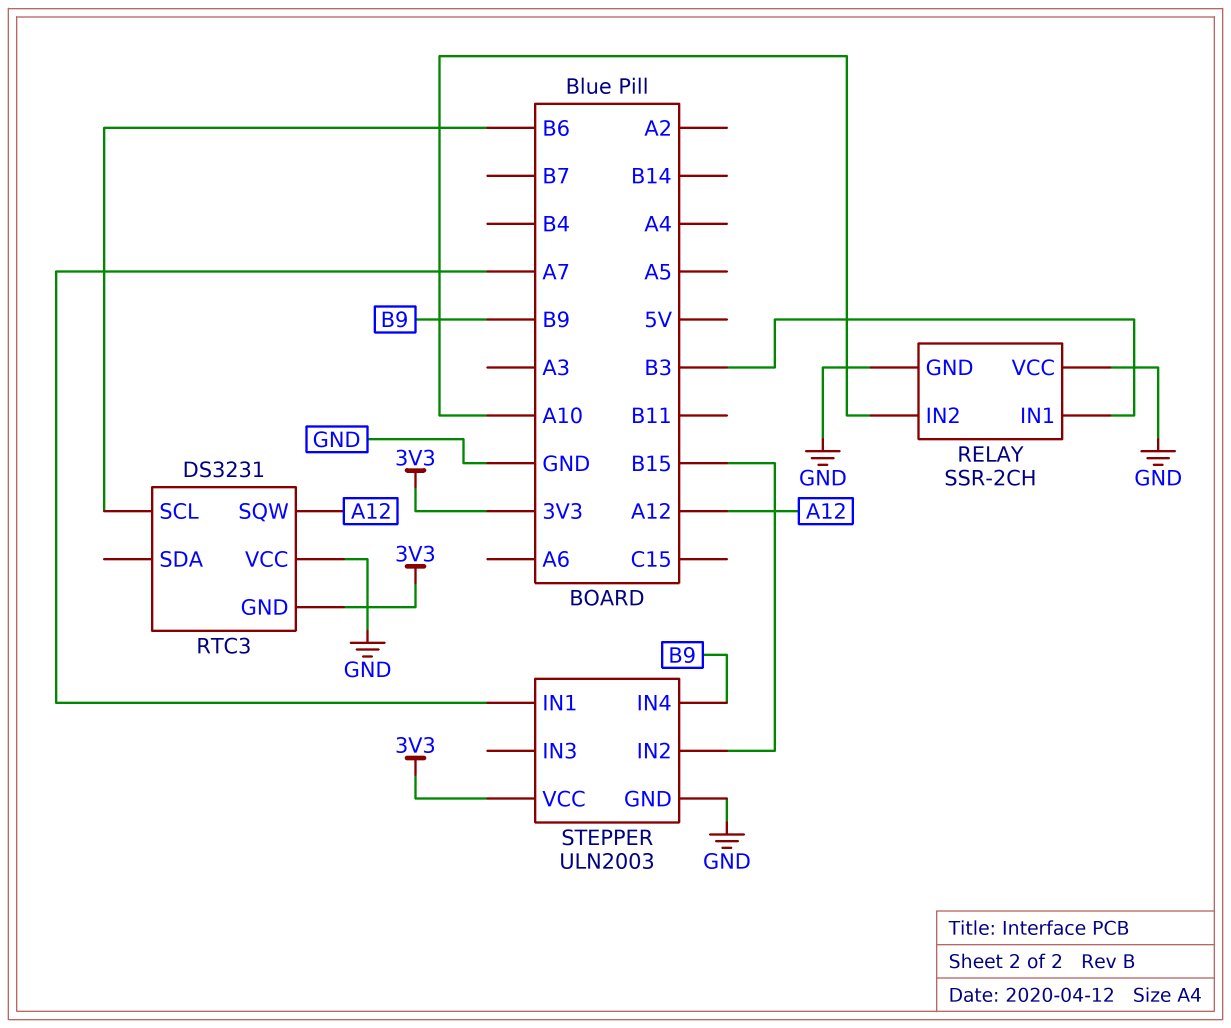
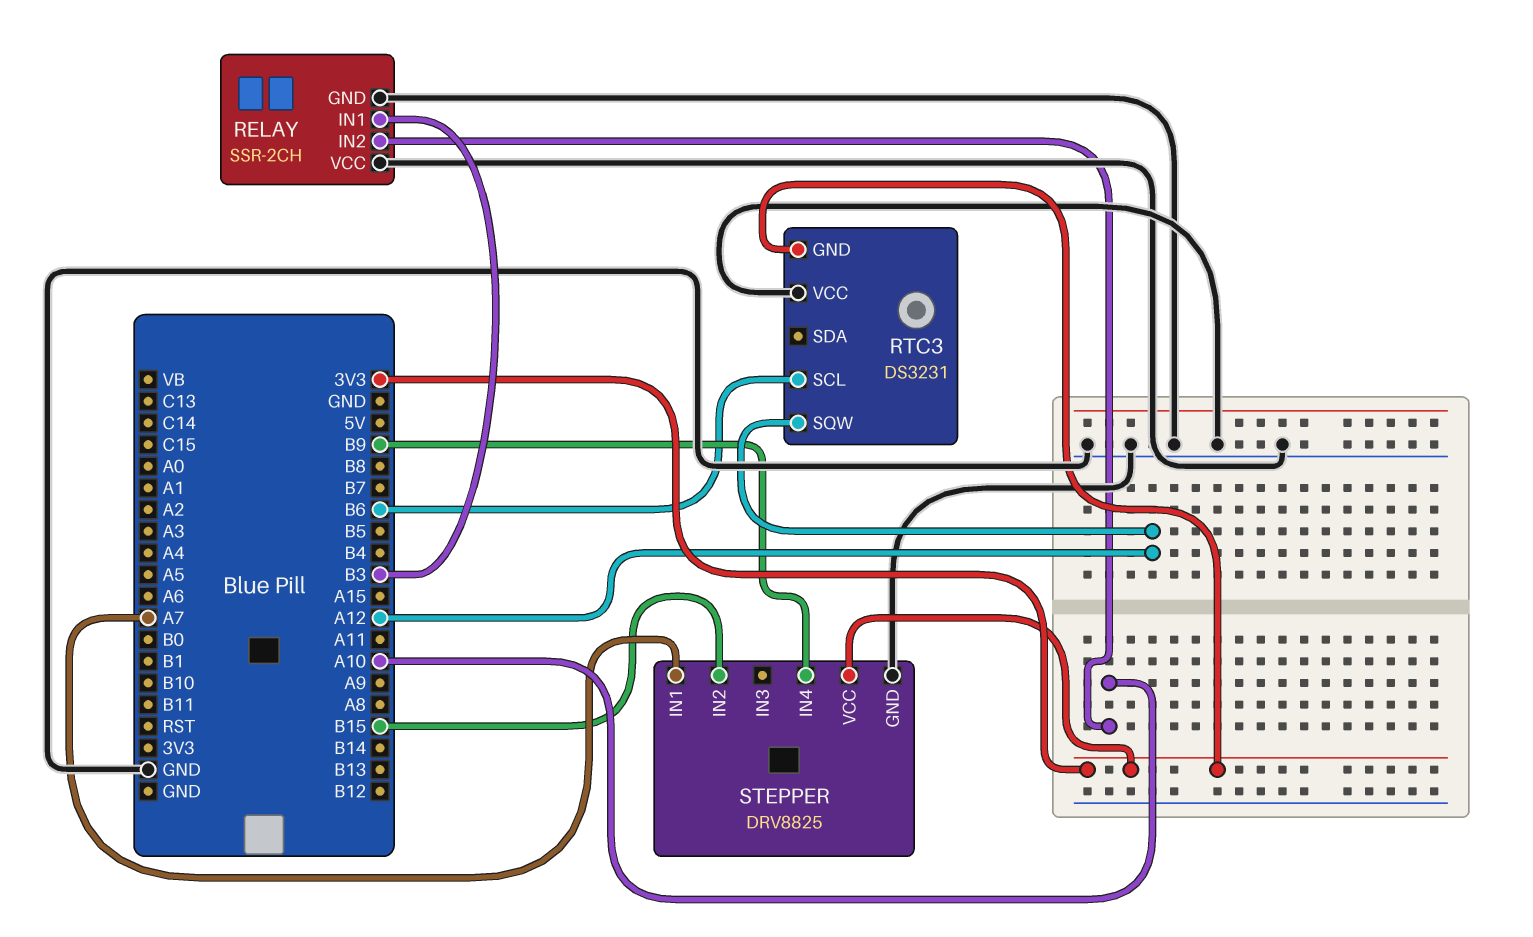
STEPPER: ULN2003 -> DRV8825

